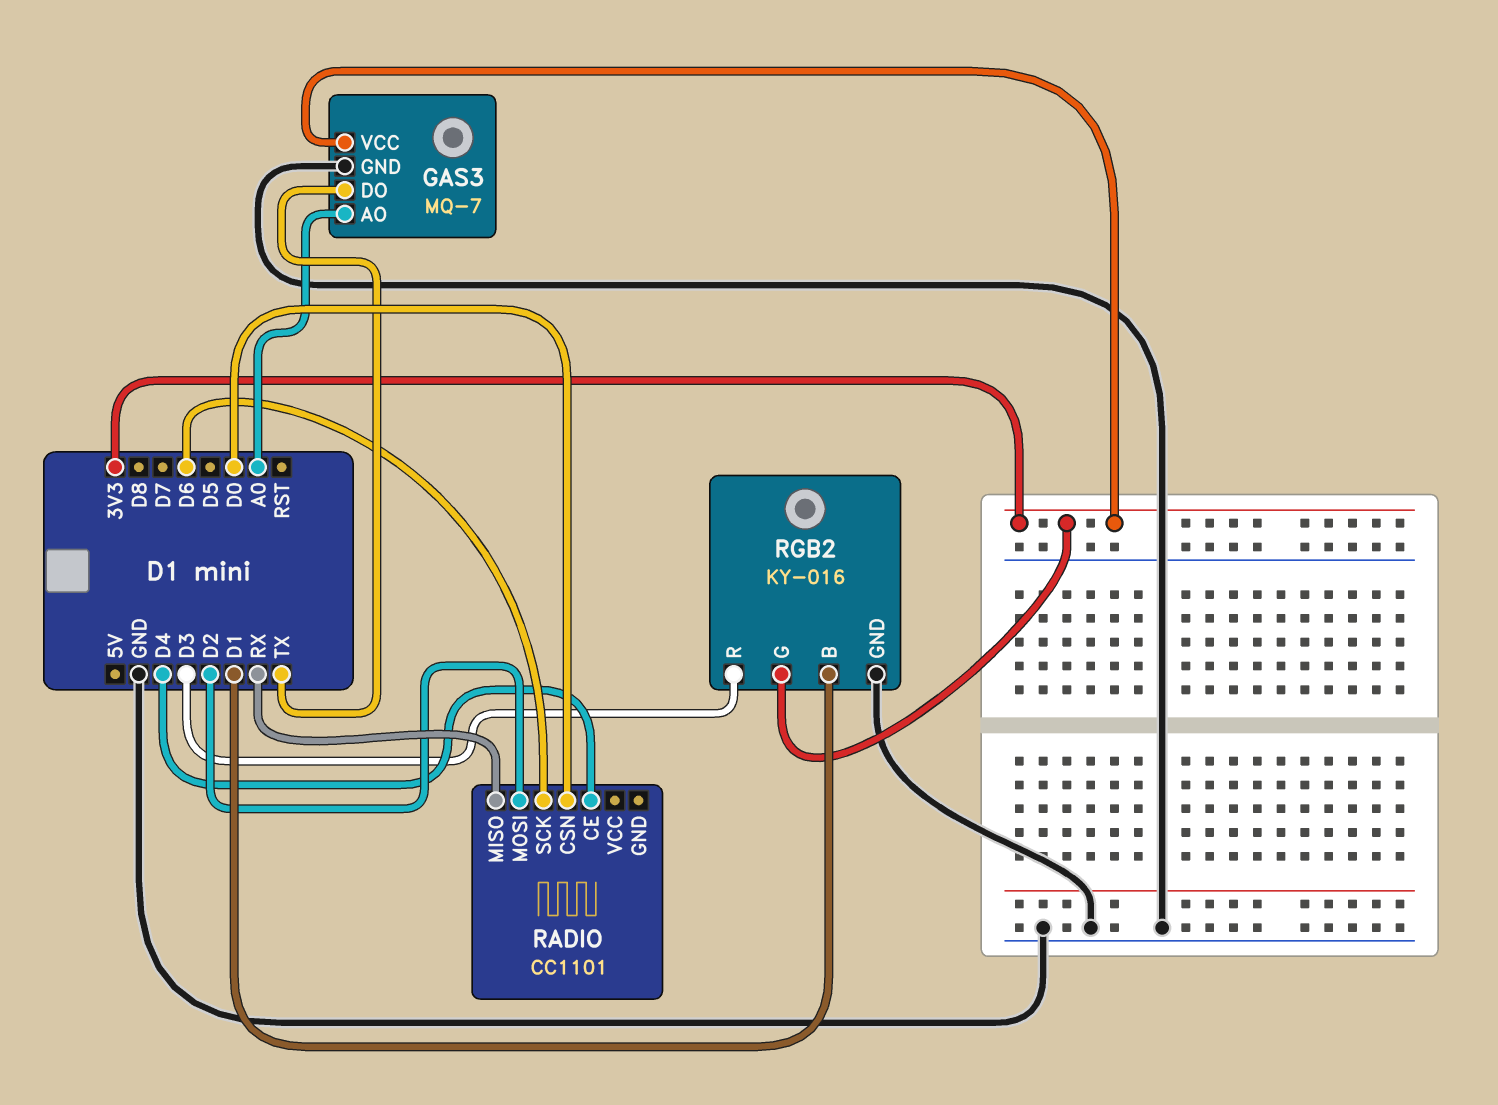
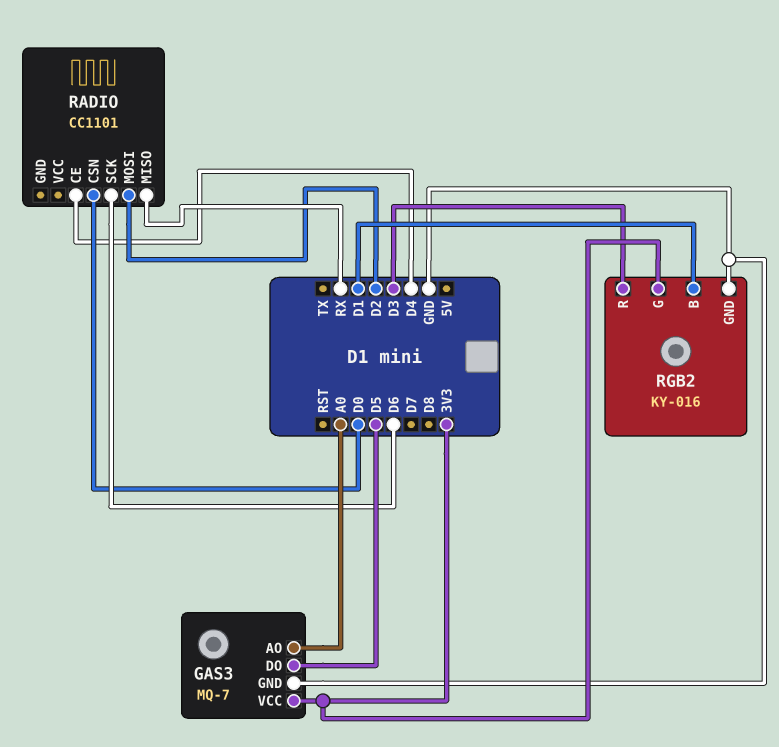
GAS3 pin DO: TX -> D5

